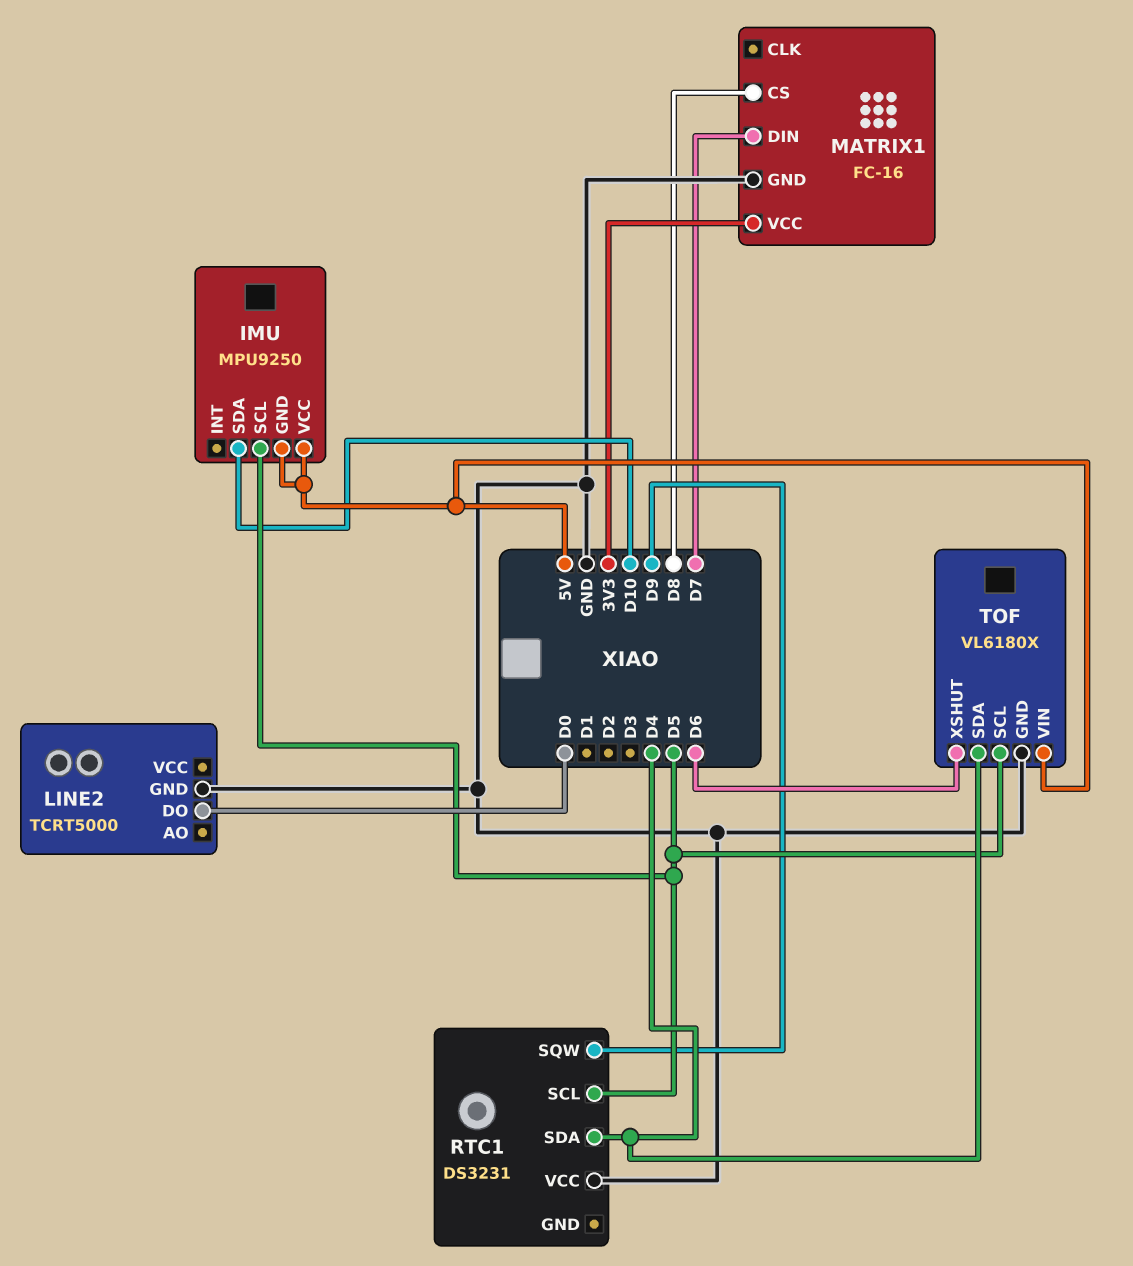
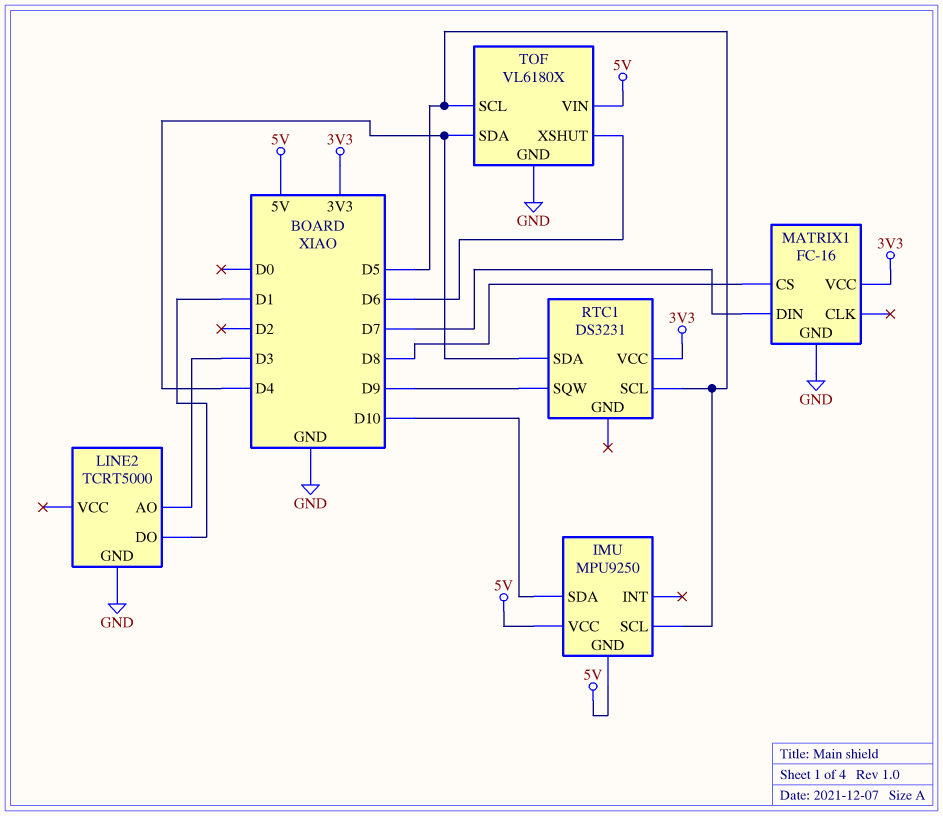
LINE2 pin AO: none -> D3
LINE2 pin DO: D0 -> D1
RTC1 pin VCC: GND -> 3V3

